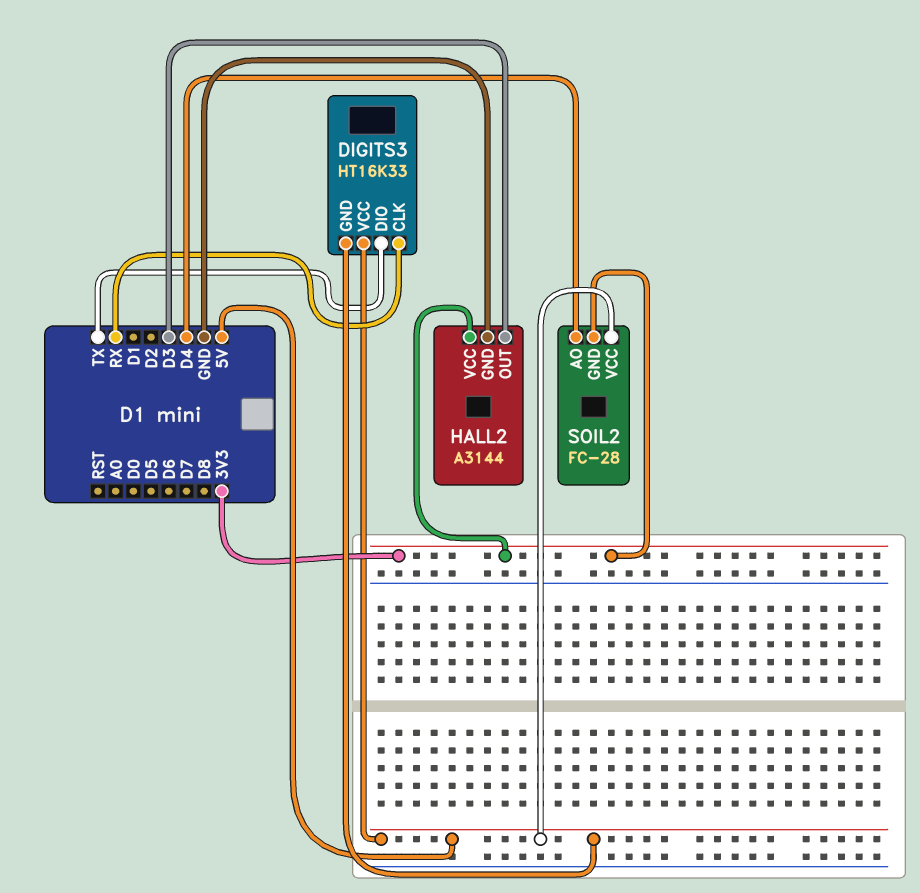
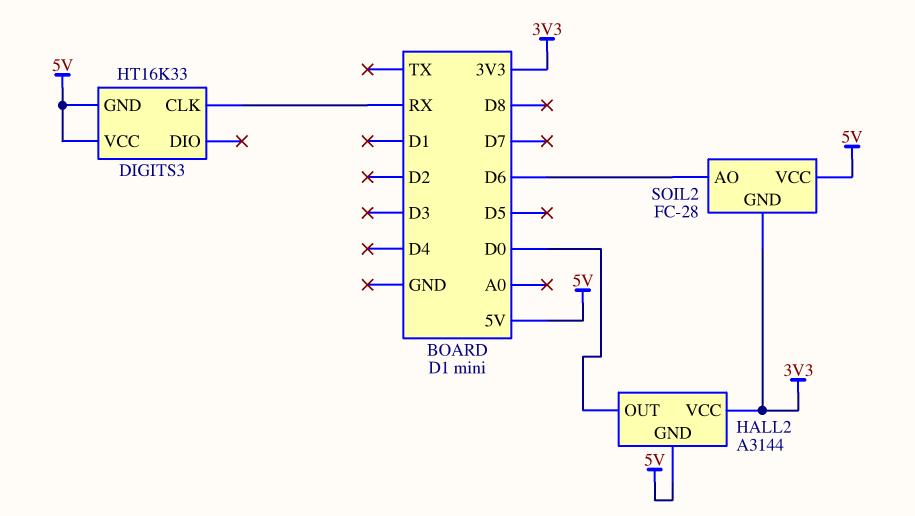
DIGITS3 pin DIO: TX -> none
HALL2 pin GND: GND -> 5V
HALL2 pin OUT: D3 -> D0
SOIL2 pin AO: D4 -> D6

